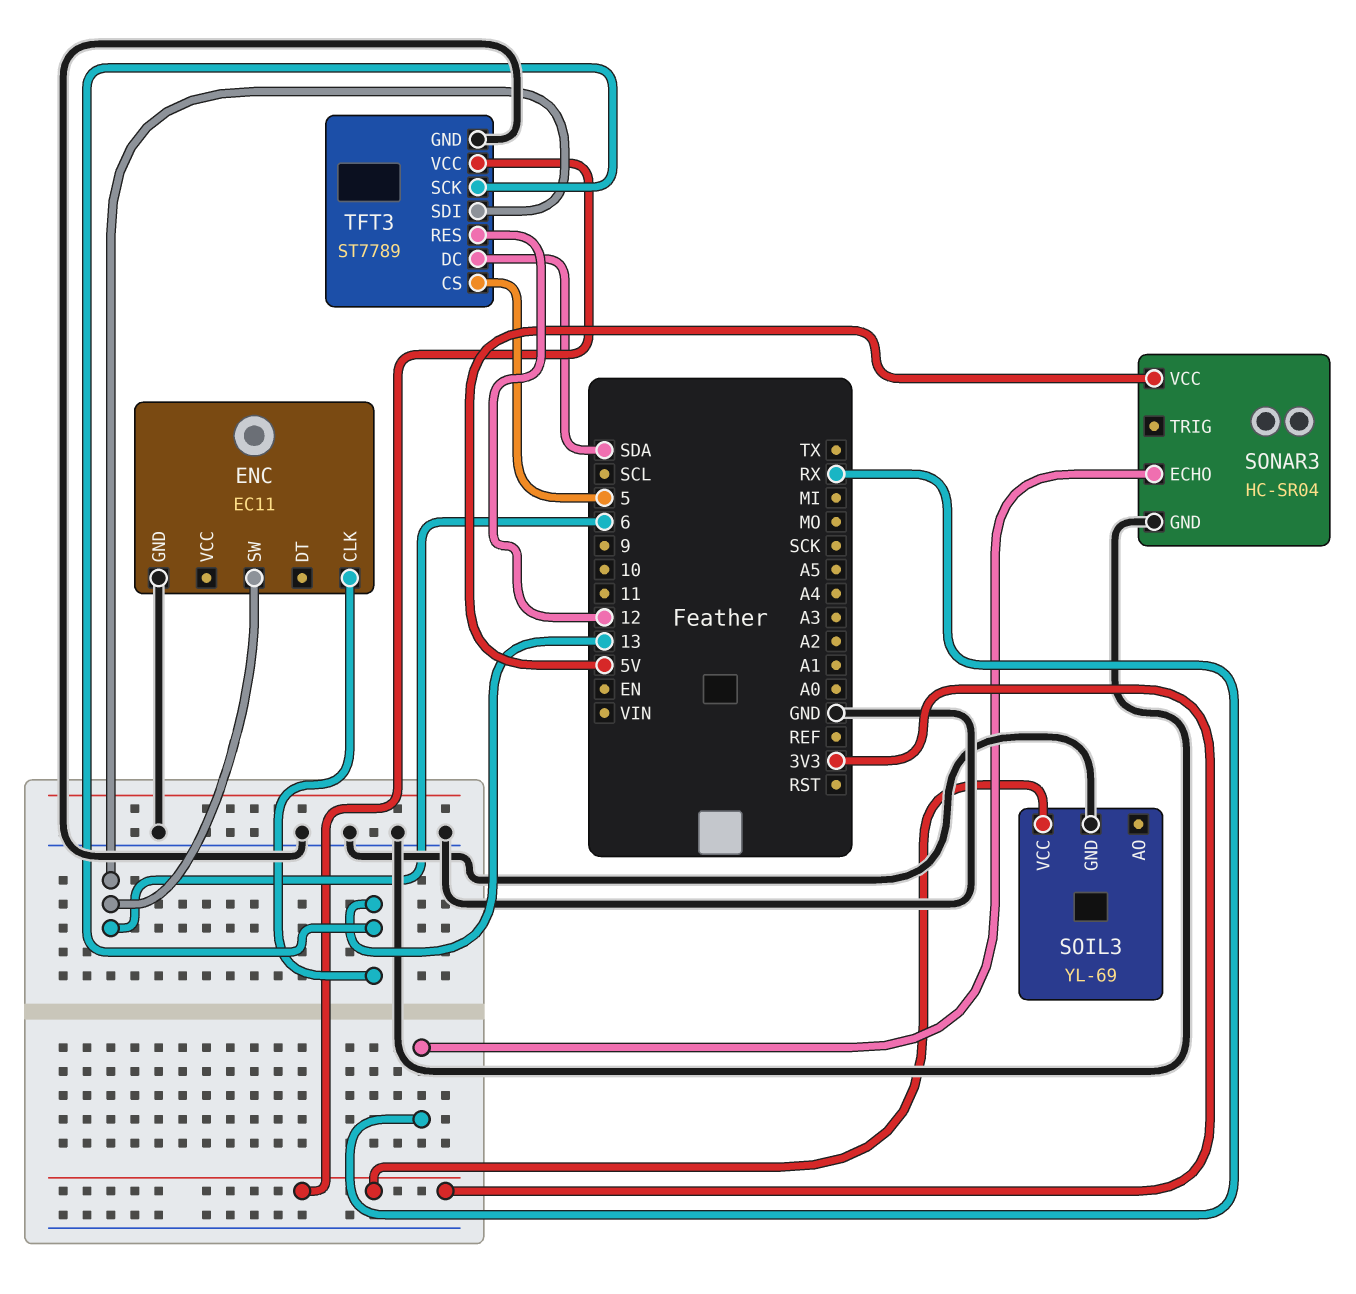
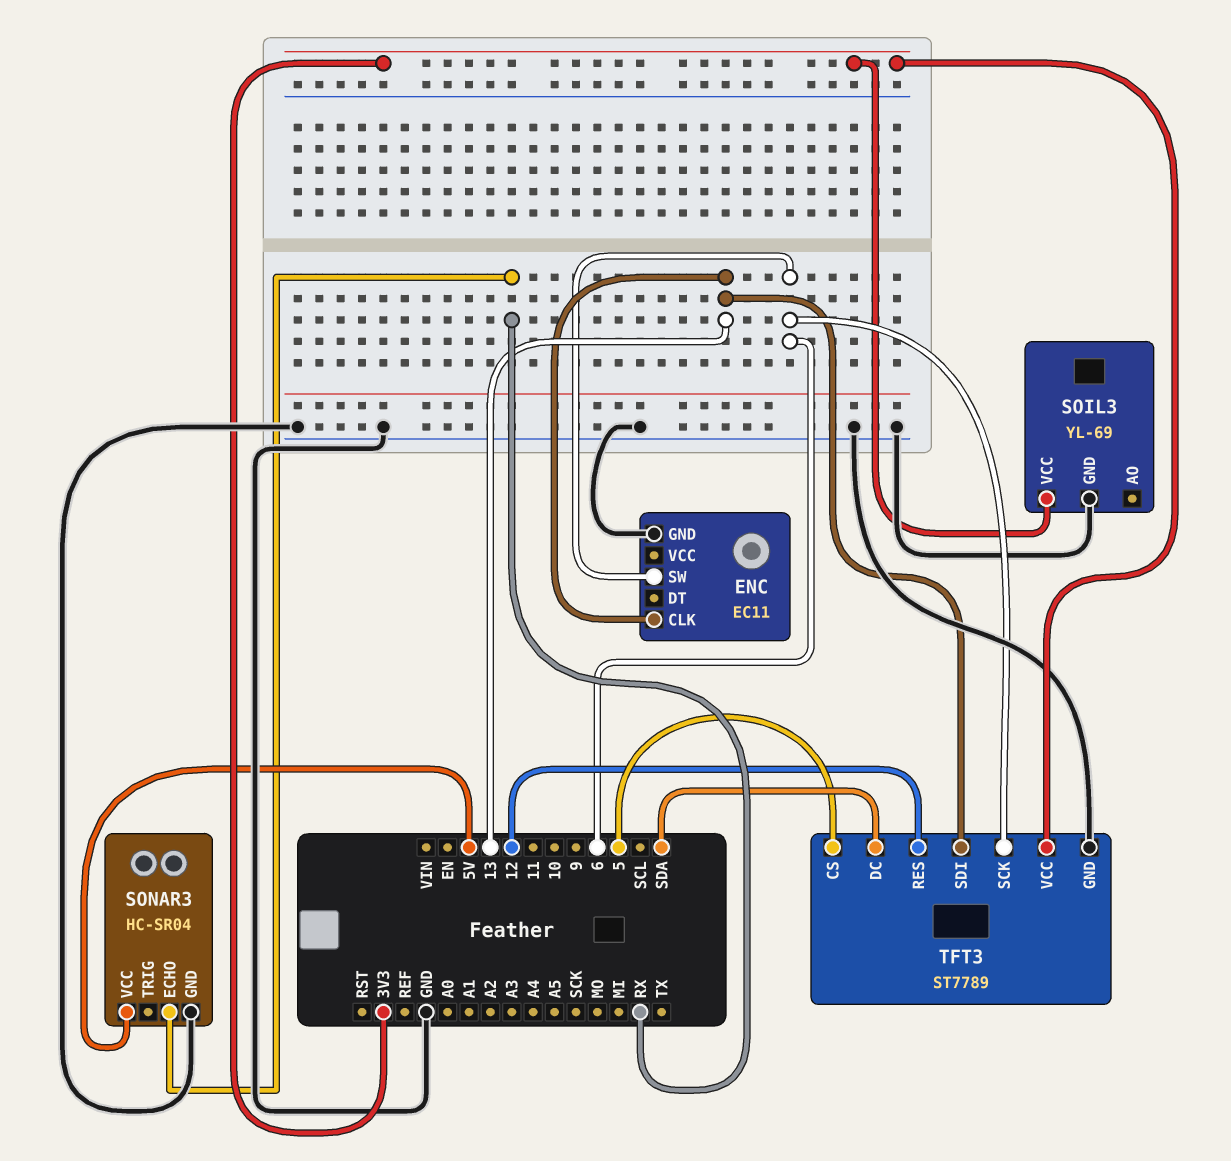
TFT3 pin SCK: 13 -> 6
TFT3 pin SDI: 6 -> 13

